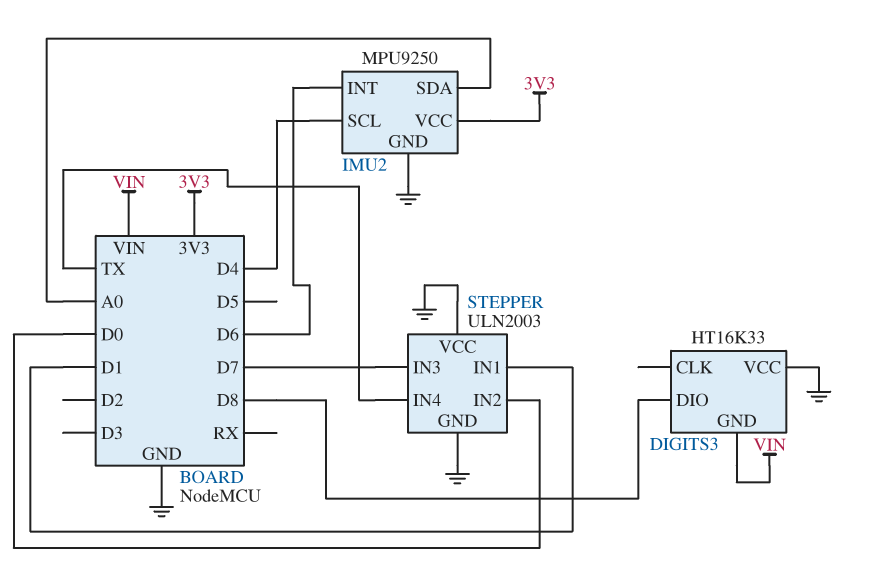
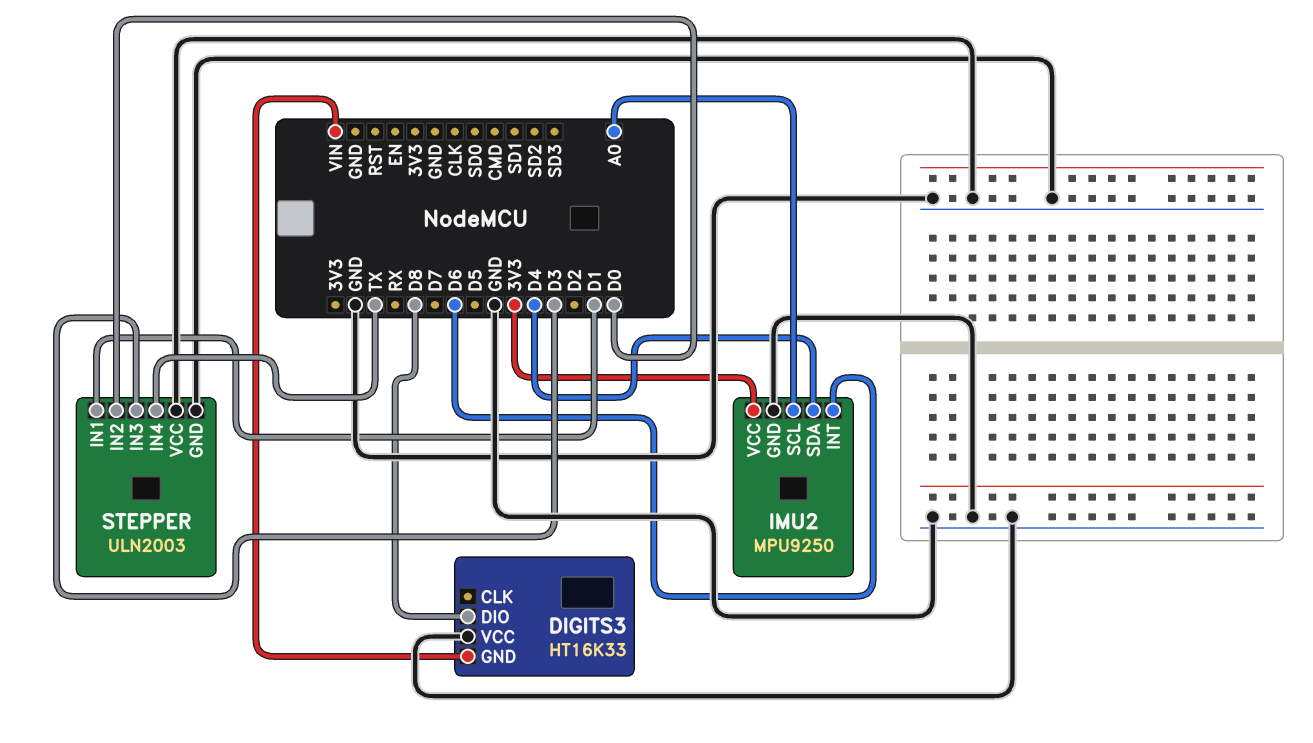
IMU2 pin SCL: D4 -> A0
IMU2 pin SDA: A0 -> D4
STEPPER pin IN3: D7 -> D3

